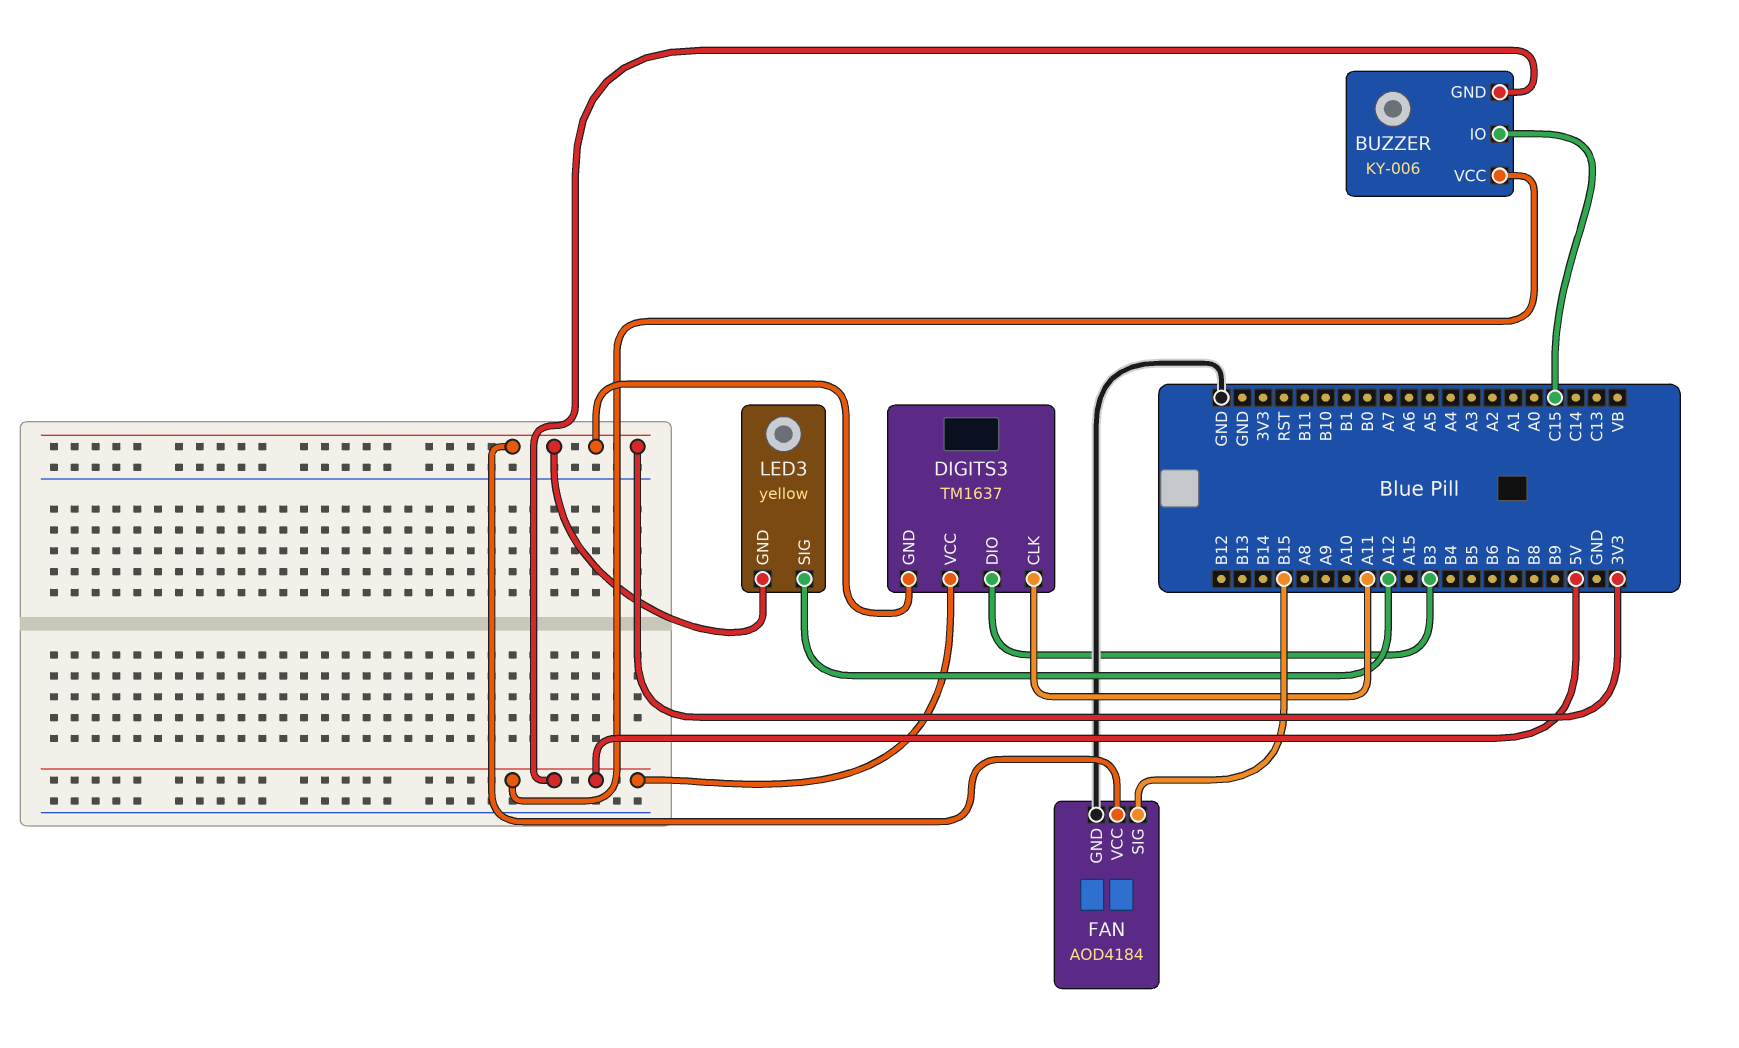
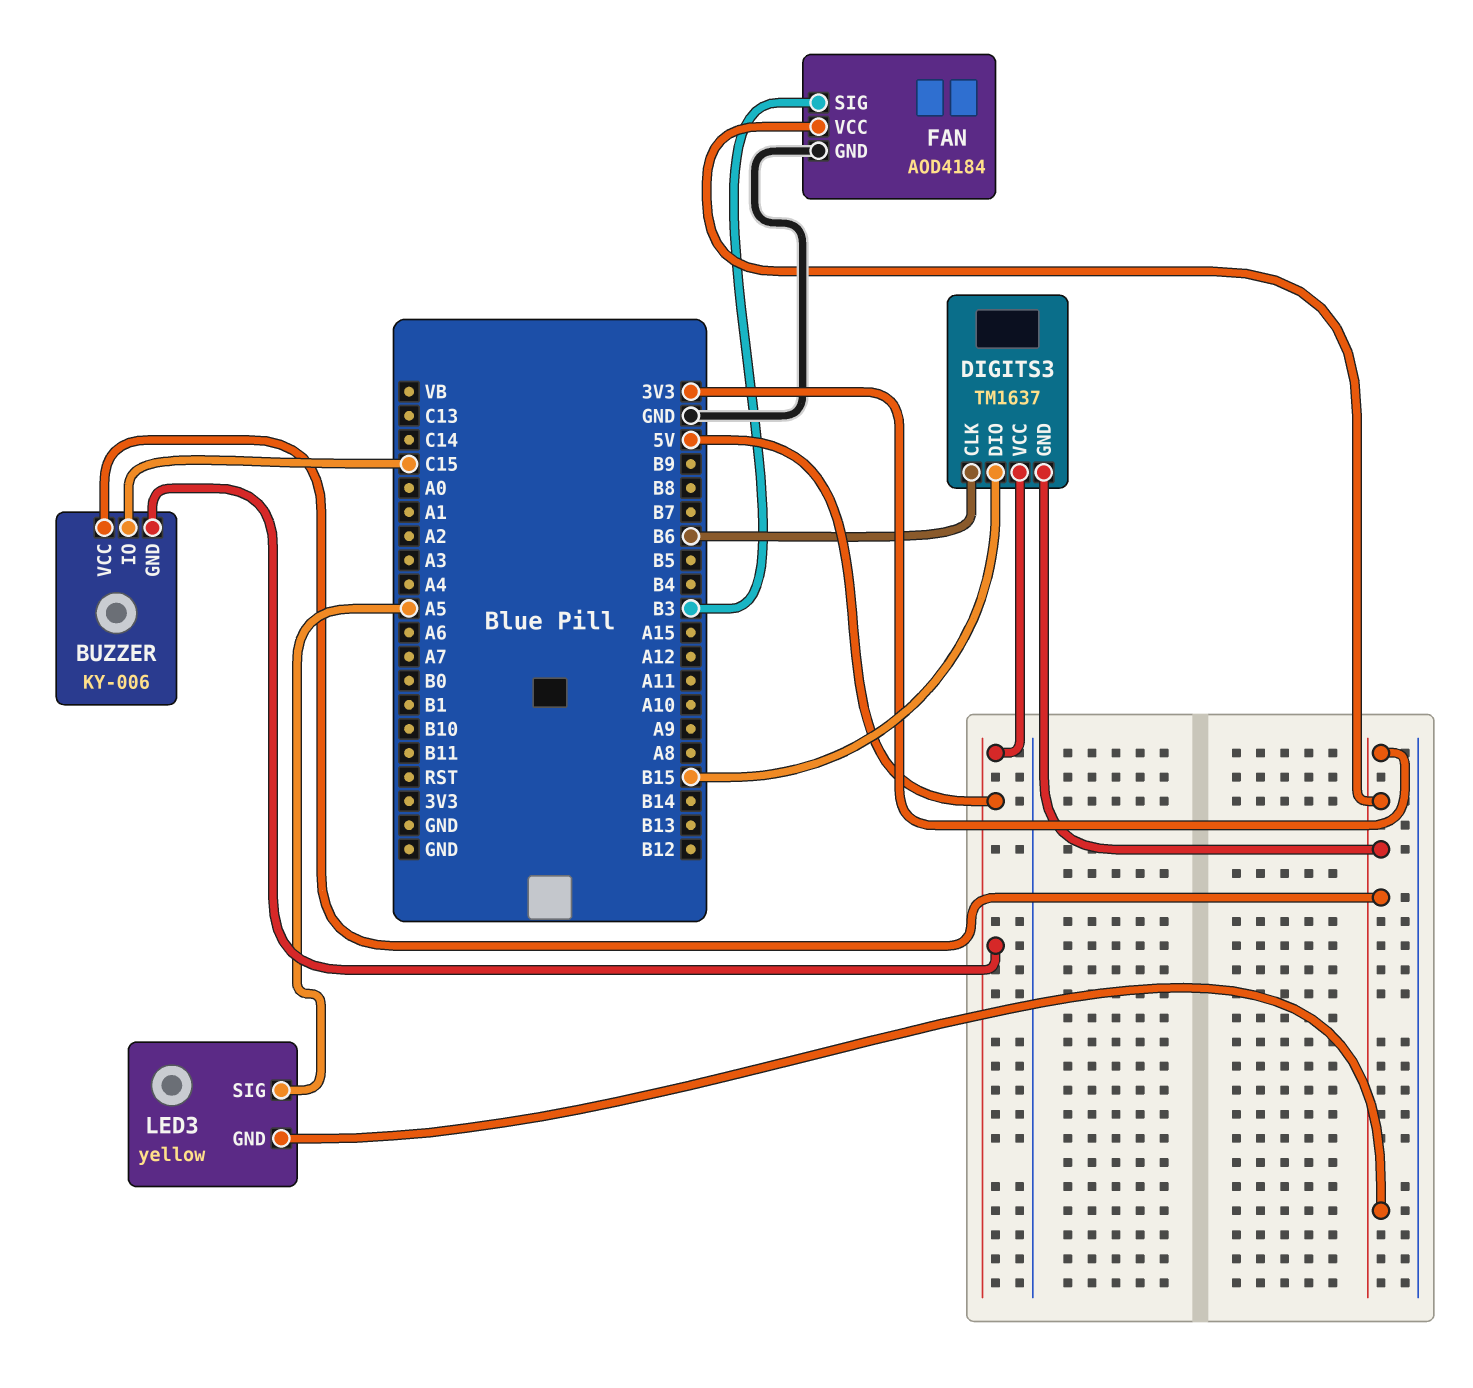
BUZZER pin VCC: 5V -> 3V3
DIGITS3 pin CLK: A11 -> B6
DIGITS3 pin DIO: B3 -> B15
FAN pin SIG: B15 -> B3
LED3 pin SIG: A12 -> A5

